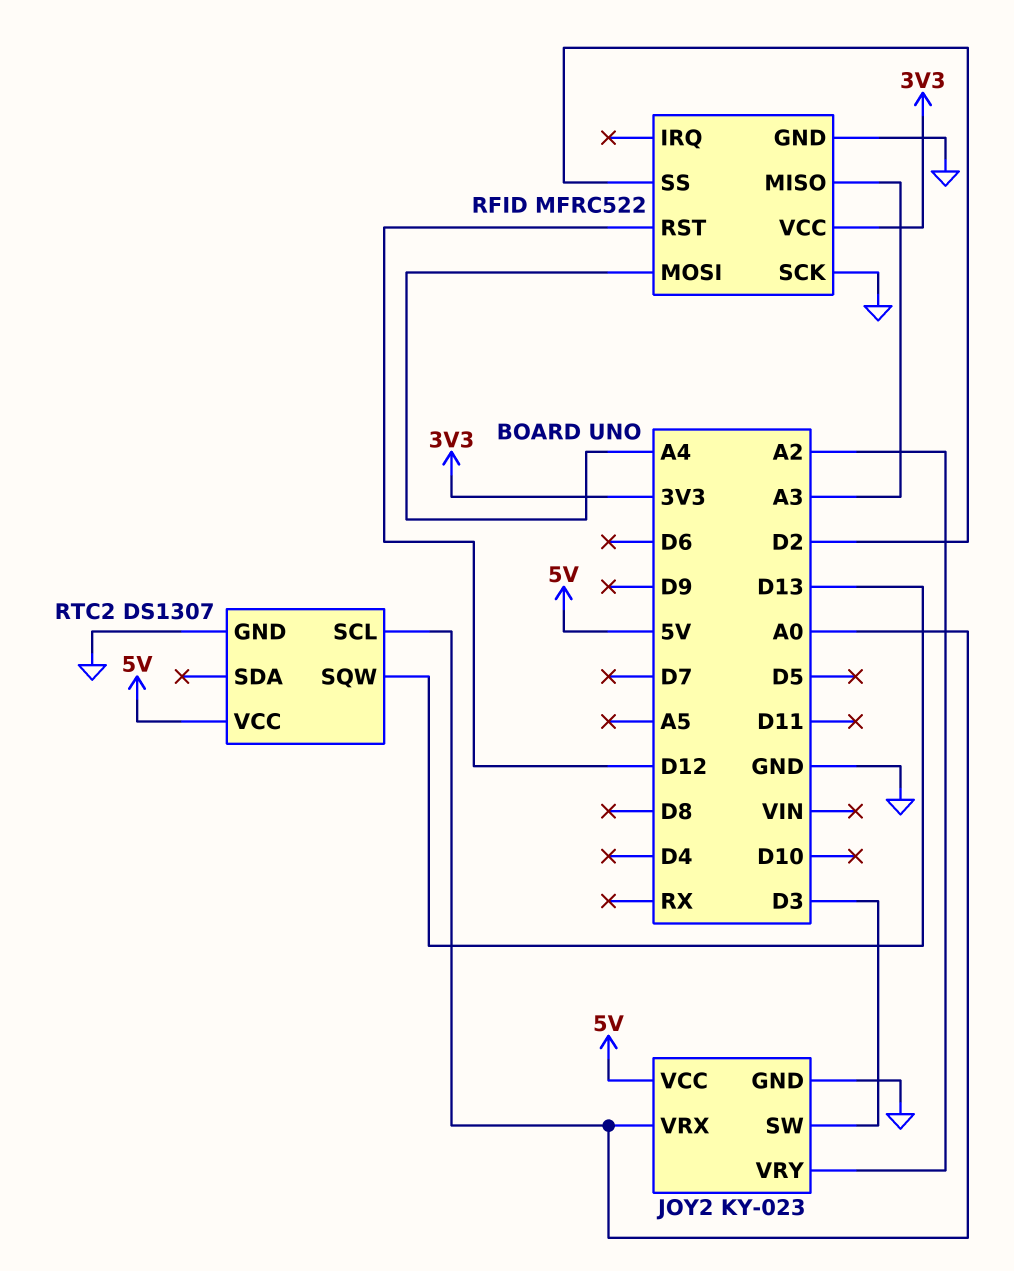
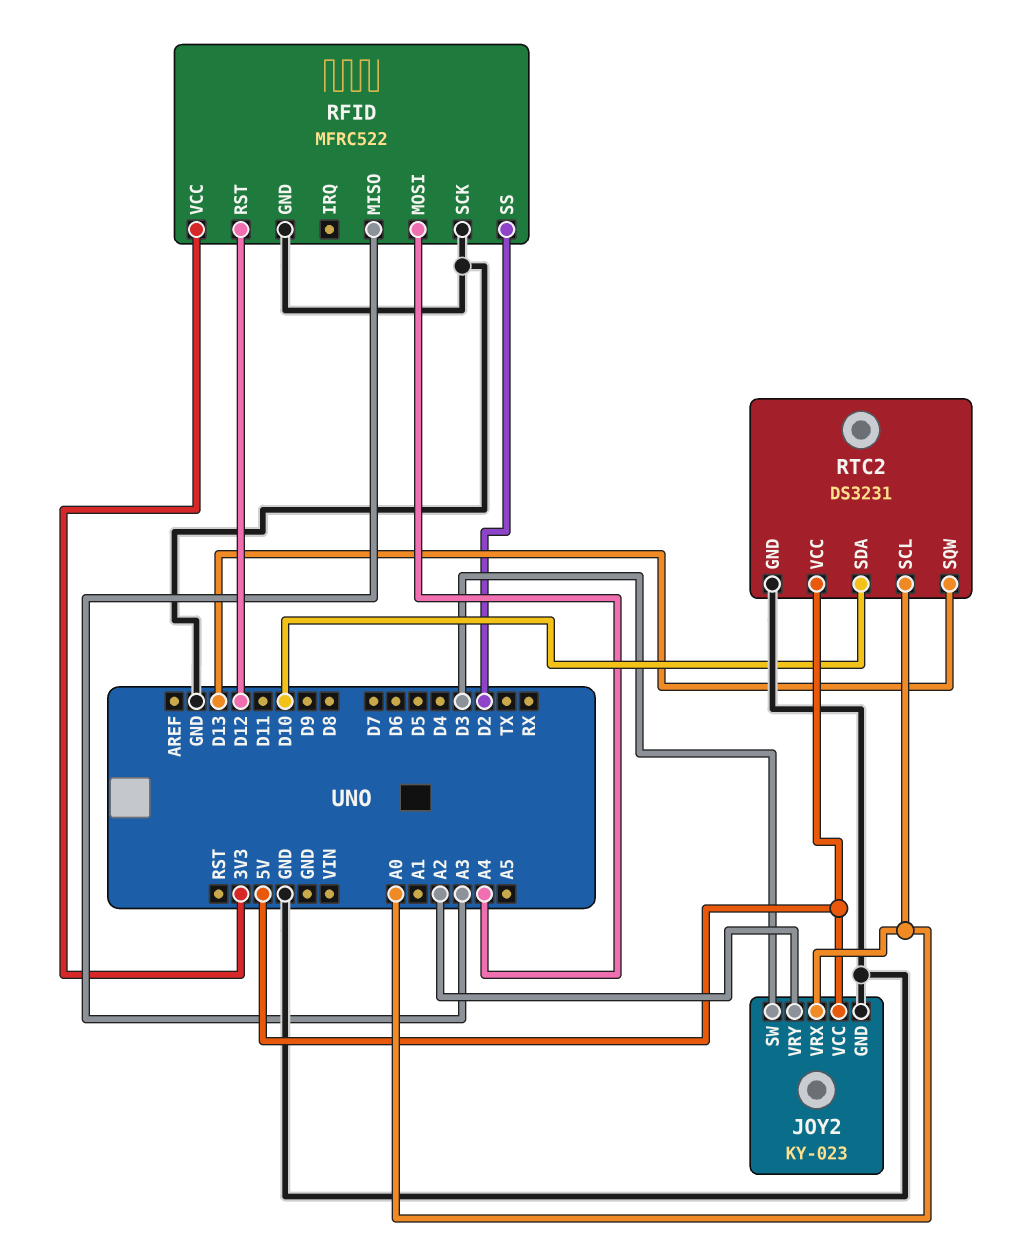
RTC2: DS1307 -> DS3231
RTC2 pin SDA: none -> D10

